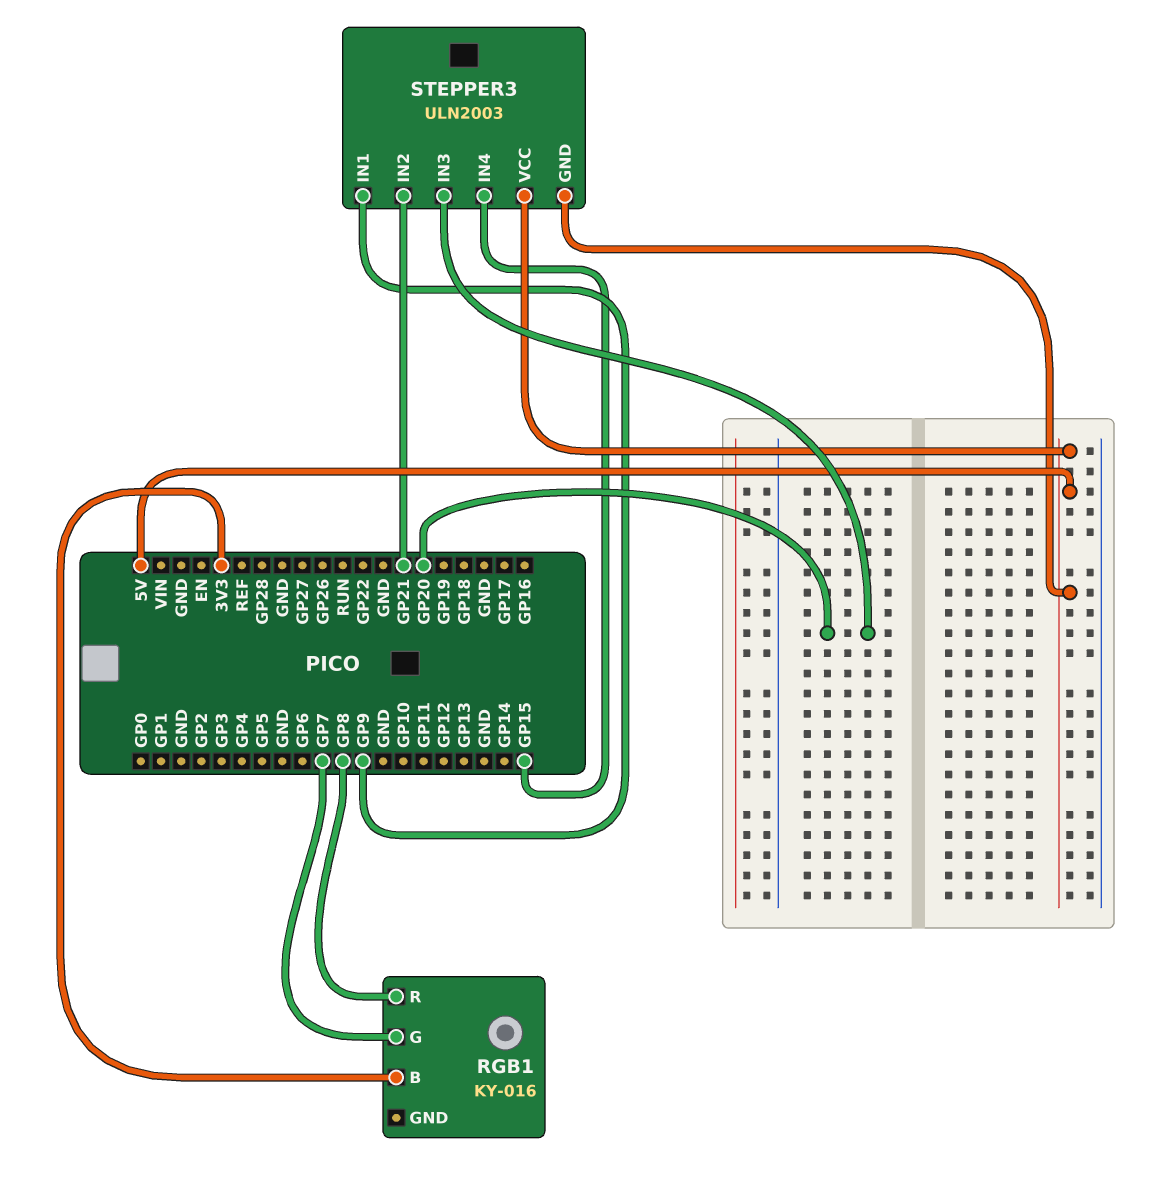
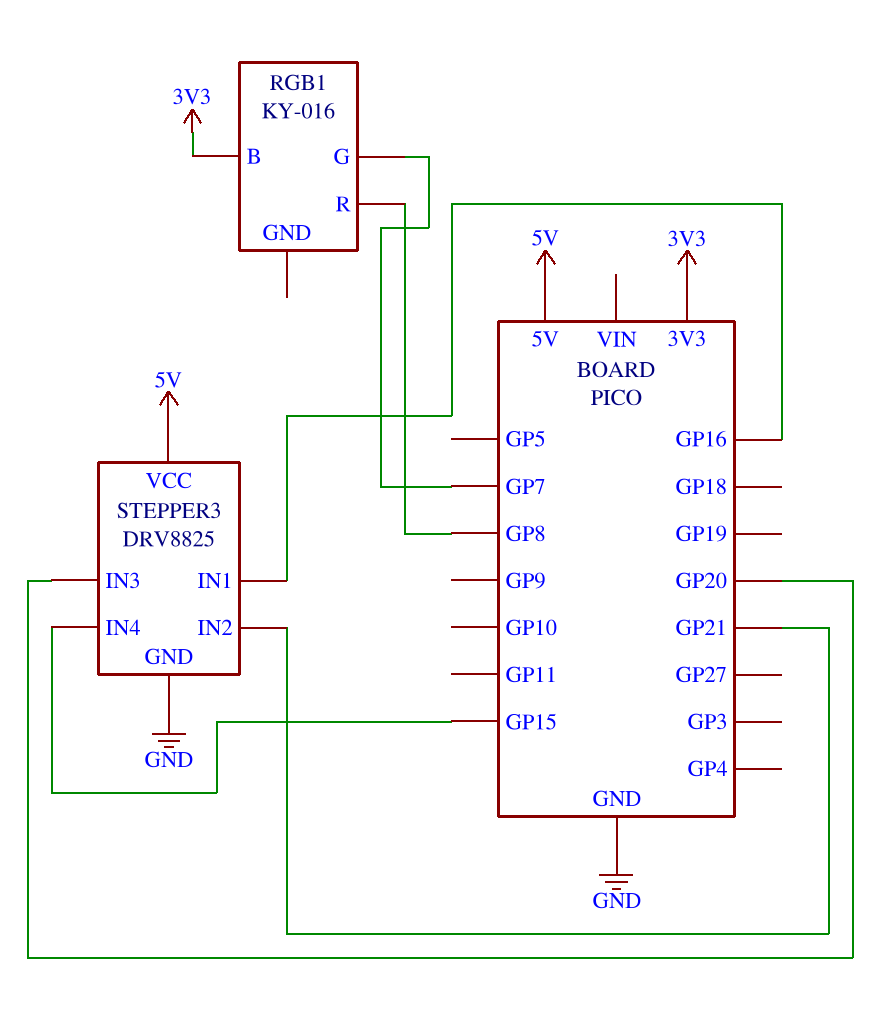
STEPPER3: ULN2003 -> DRV8825
STEPPER3 pin GND: 5V -> GND
STEPPER3 pin IN1: GP9 -> GP16

